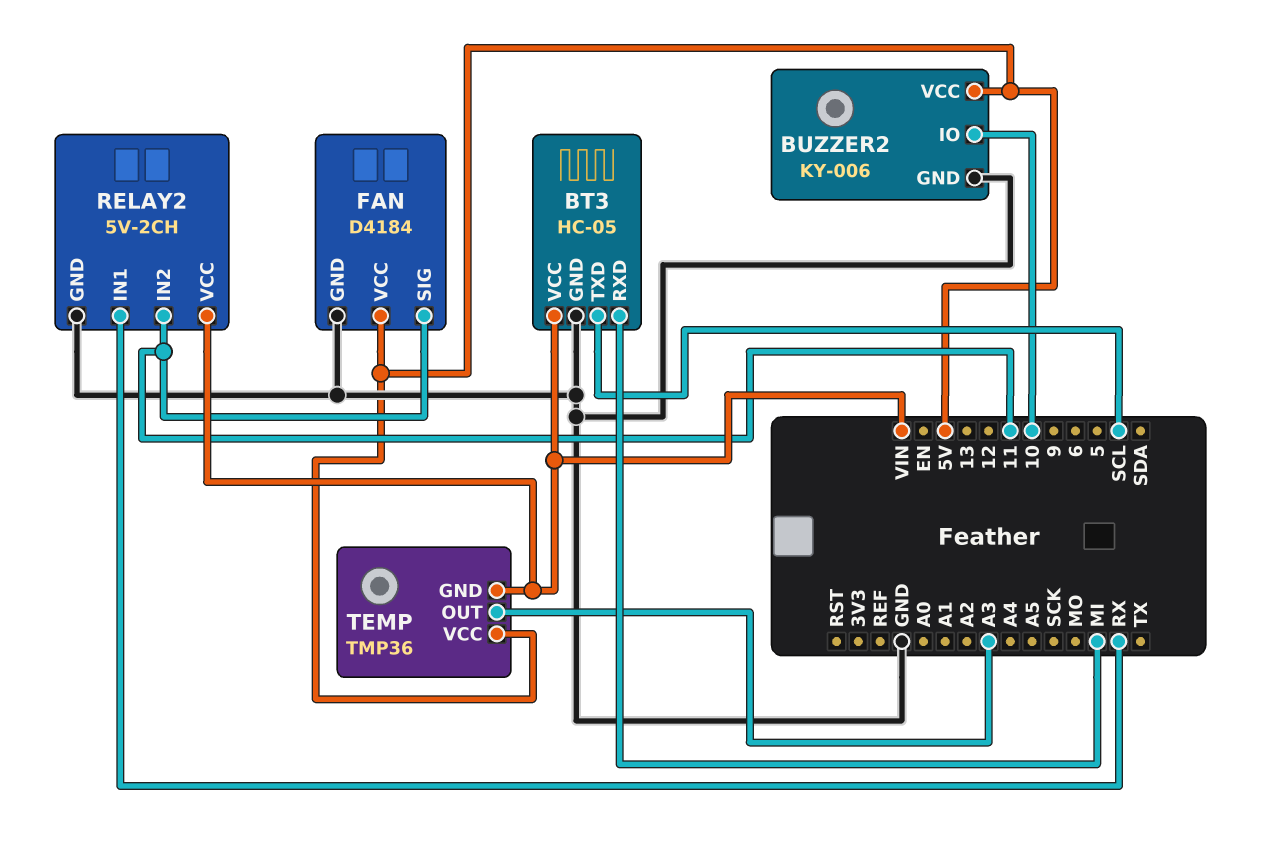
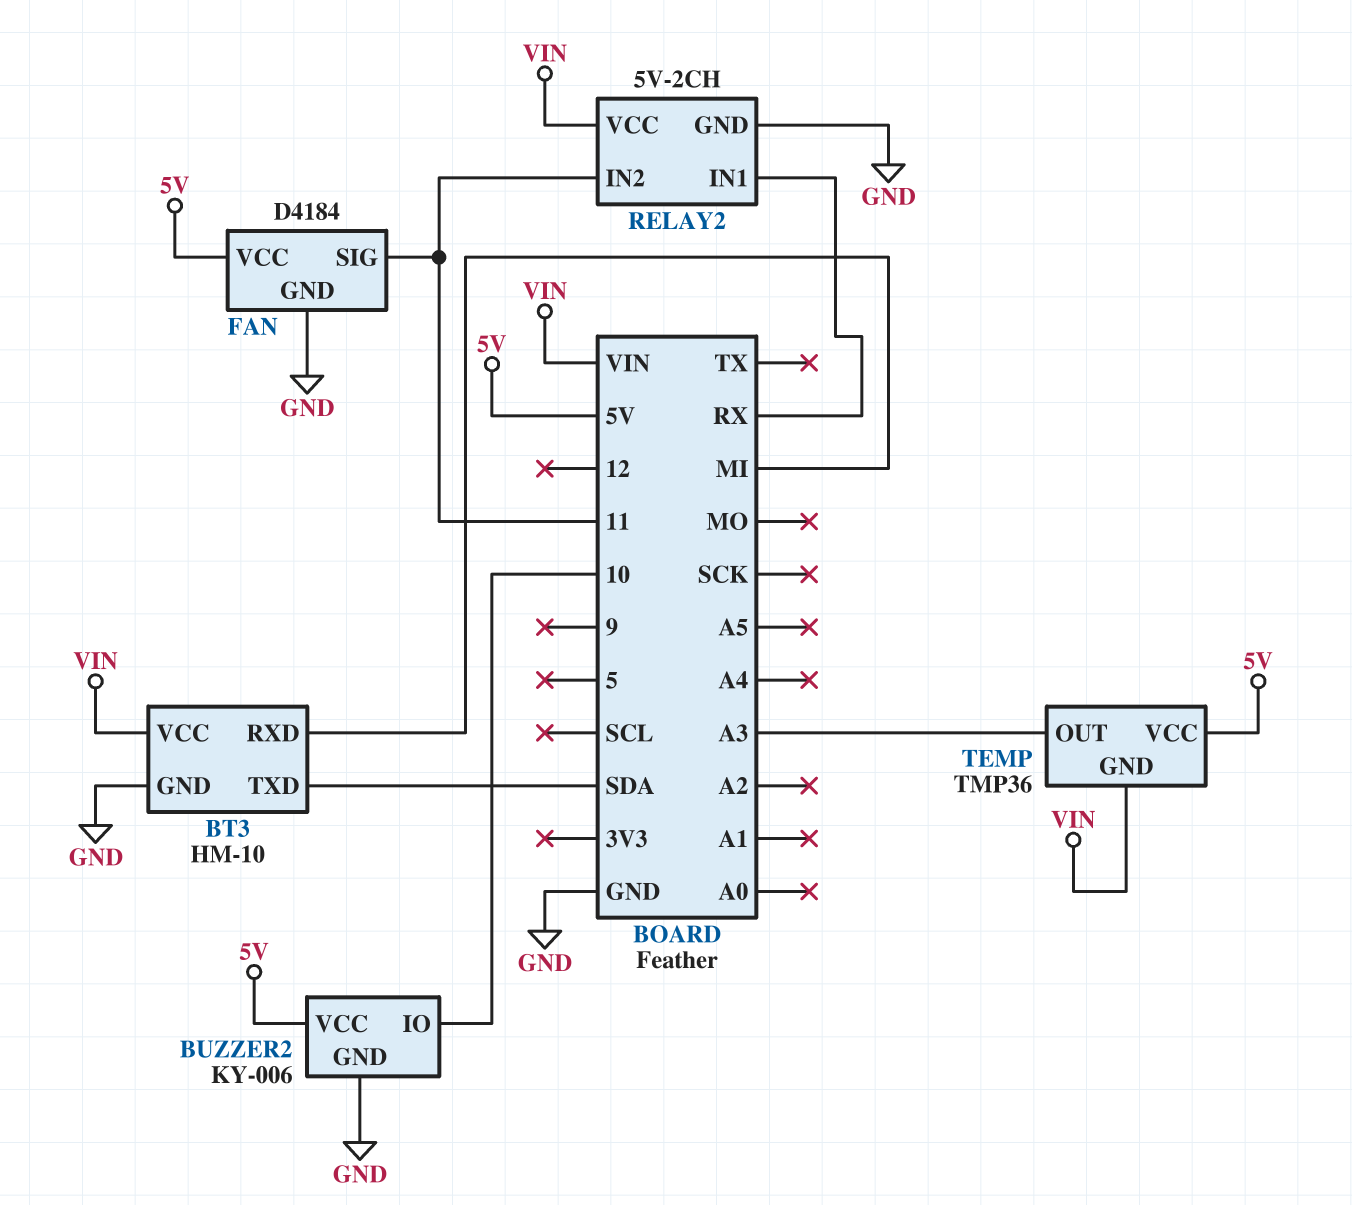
BT3: HC-05 -> HM-10
BT3 pin TXD: SCL -> SDA

